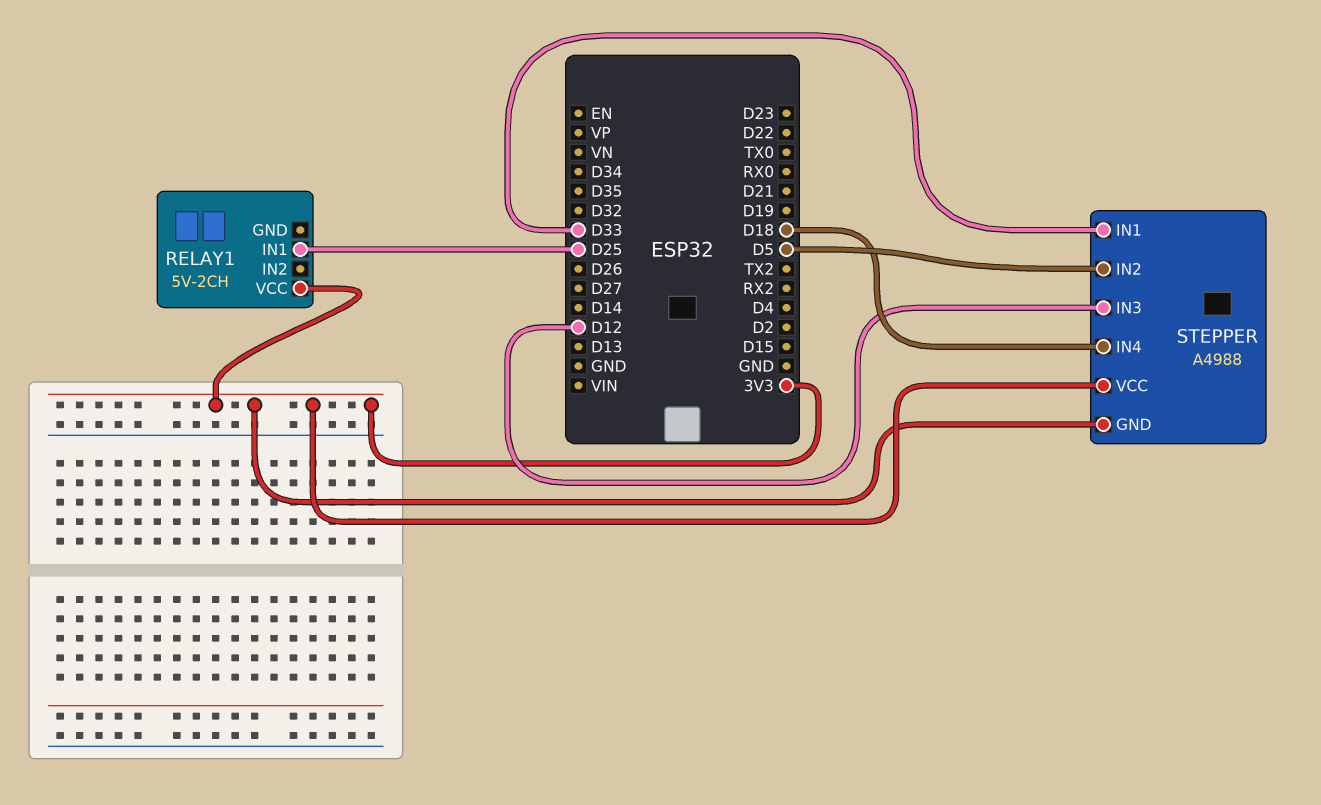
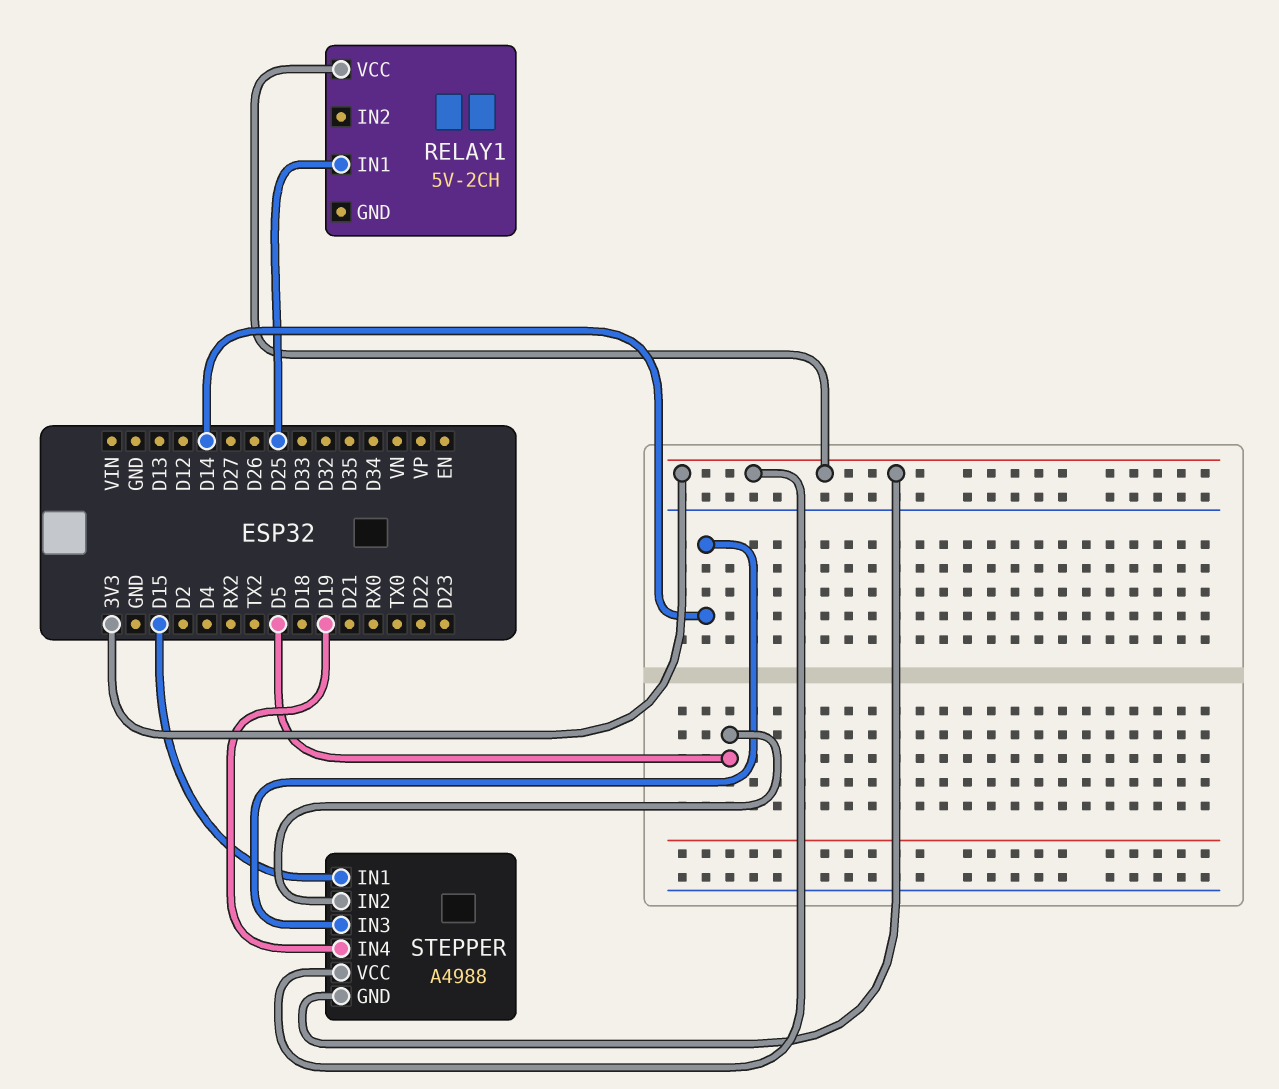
STEPPER pin IN1: D33 -> D15
STEPPER pin IN3: D12 -> D14
STEPPER pin IN4: D18 -> D19

